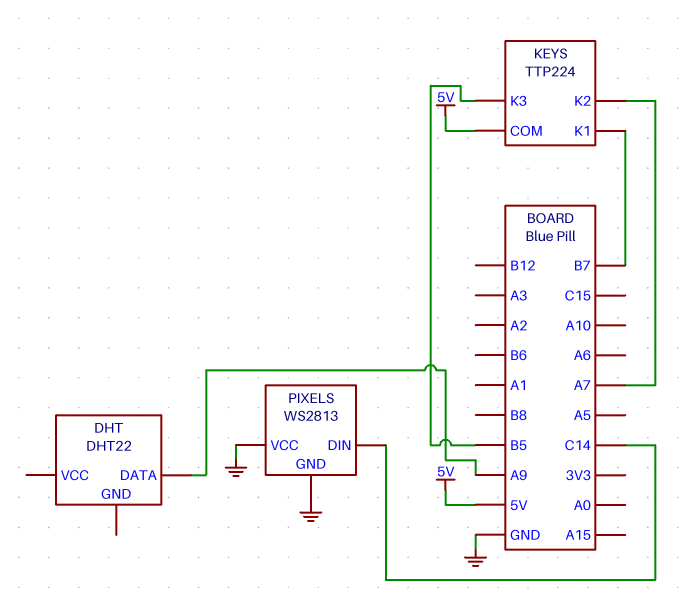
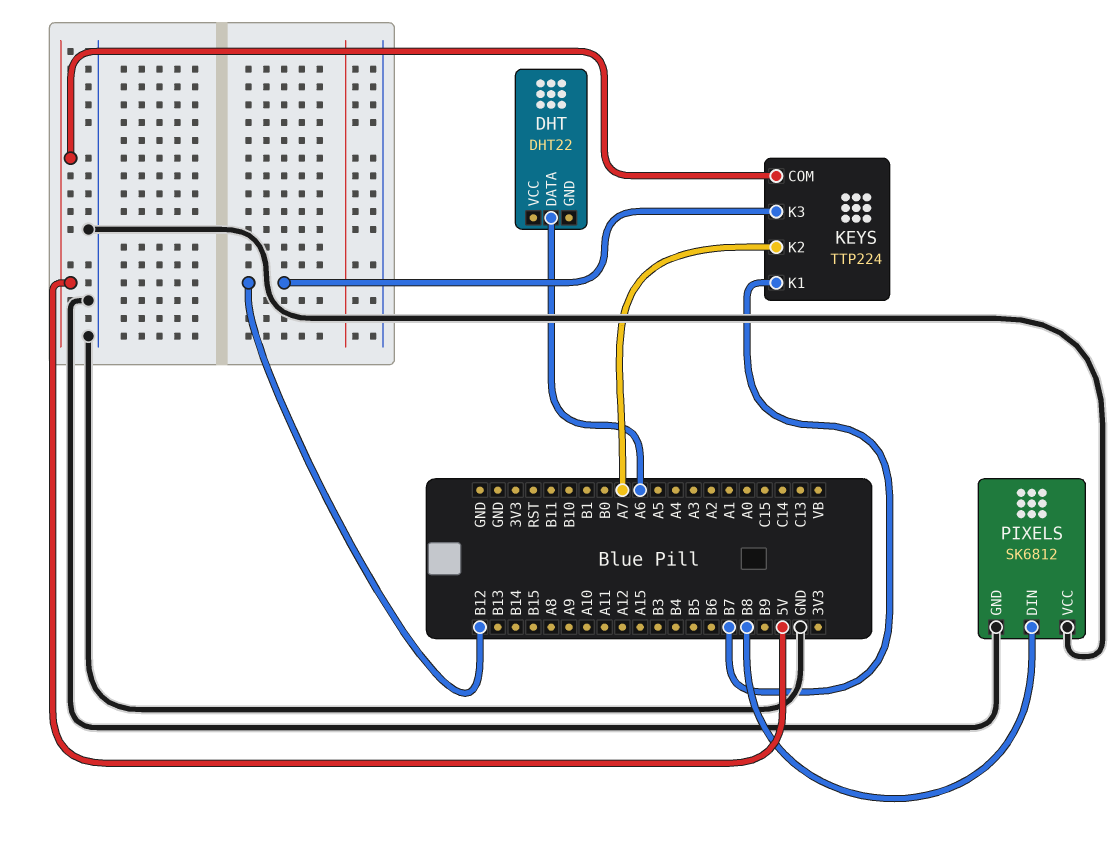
DHT pin DATA: A9 -> A6
KEYS pin K3: B5 -> B12
PIXELS: WS2813 -> SK6812
PIXELS pin DIN: C14 -> B8

